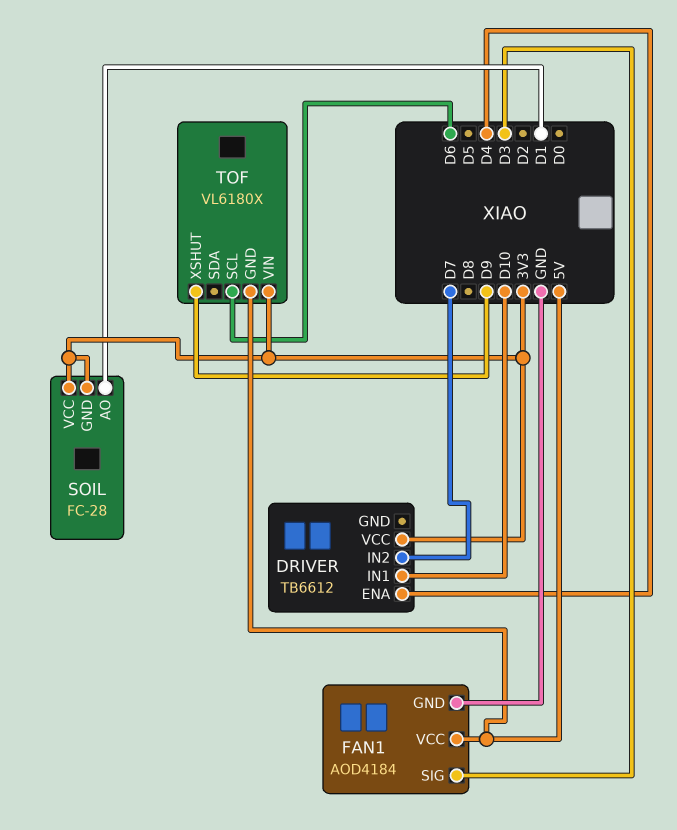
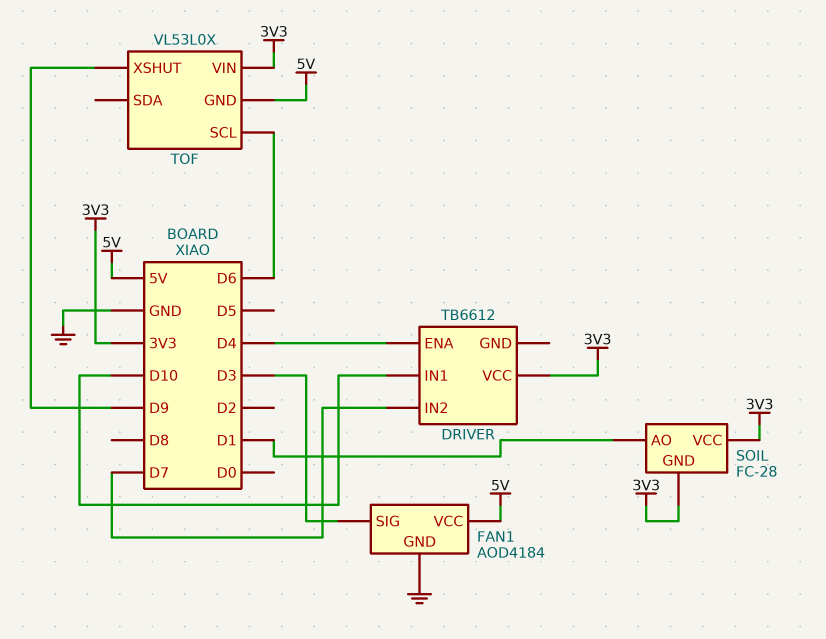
TOF: VL6180X -> VL53L0X

